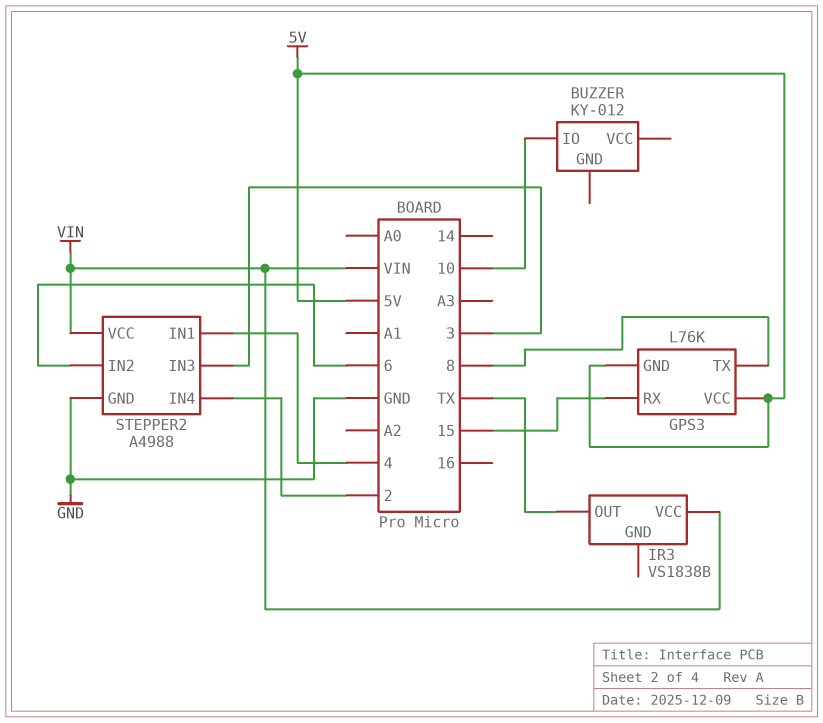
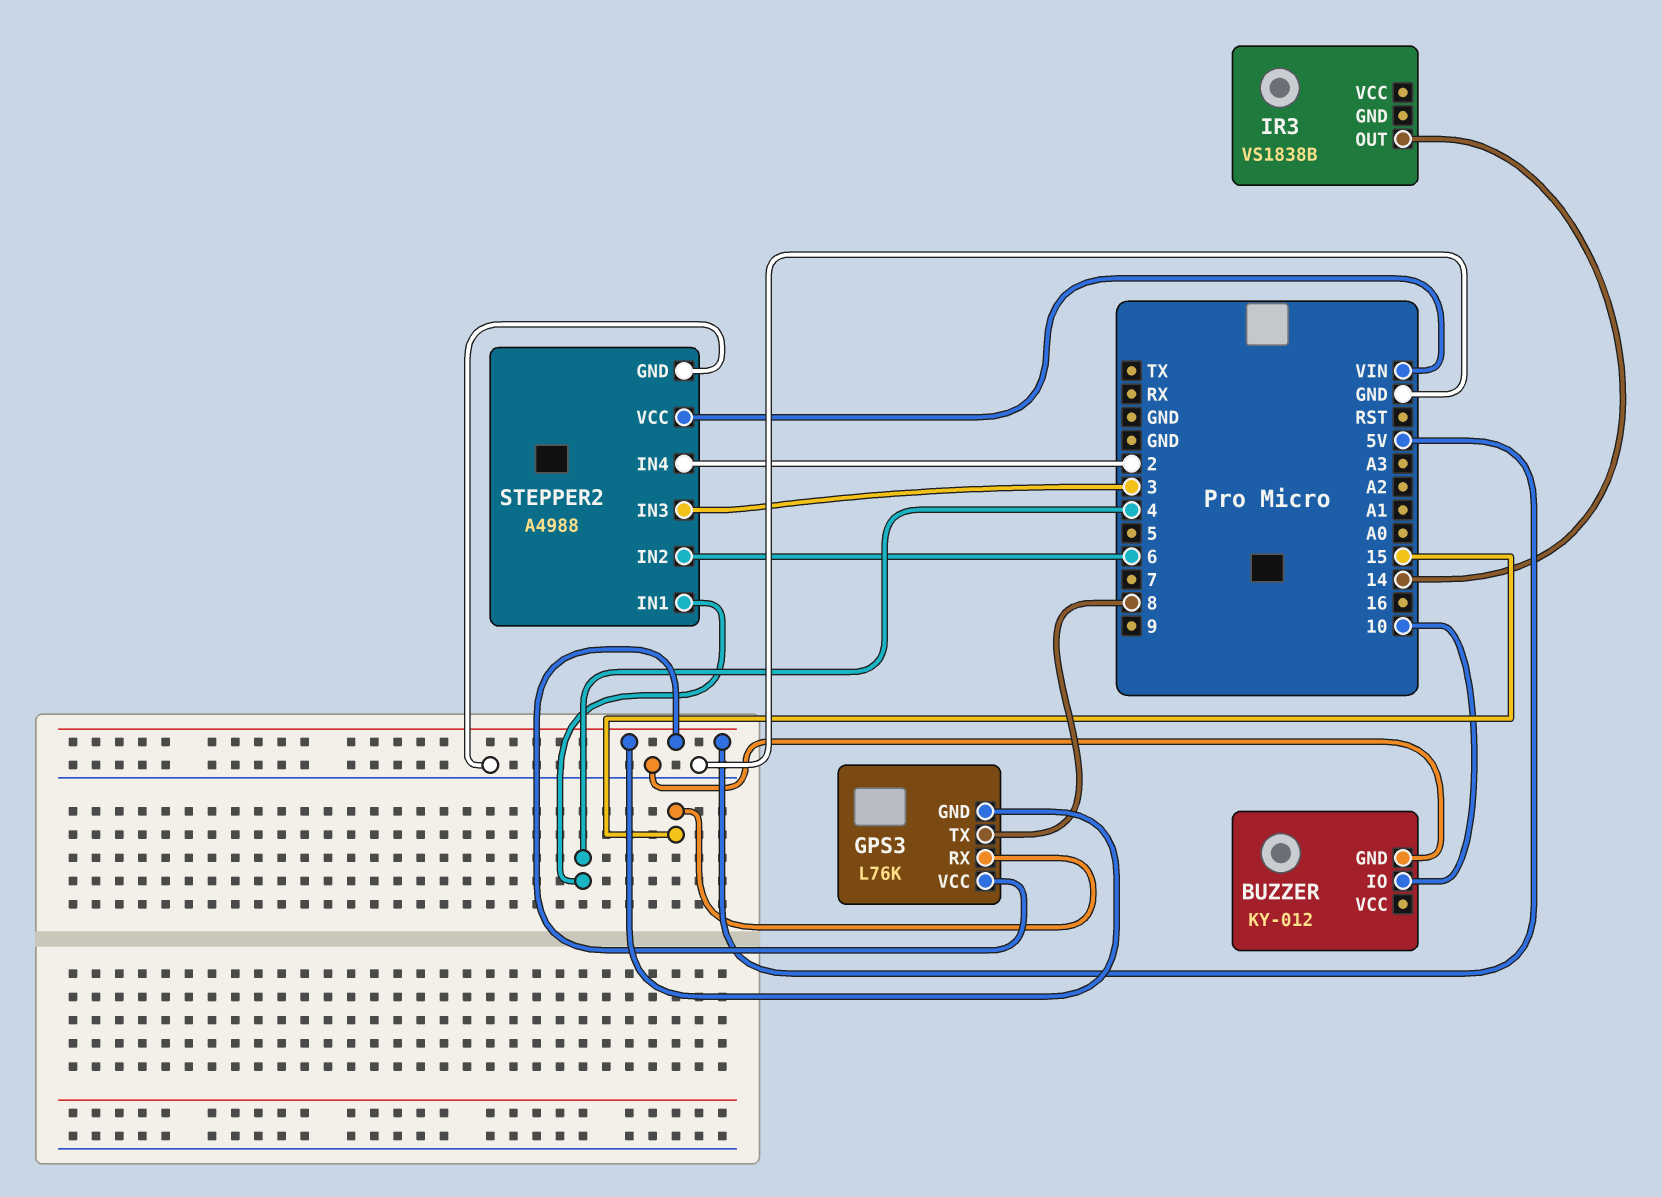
BUZZER pin GND: none -> GND
IR3 pin OUT: TX -> 14
IR3 pin VCC: VIN -> none

